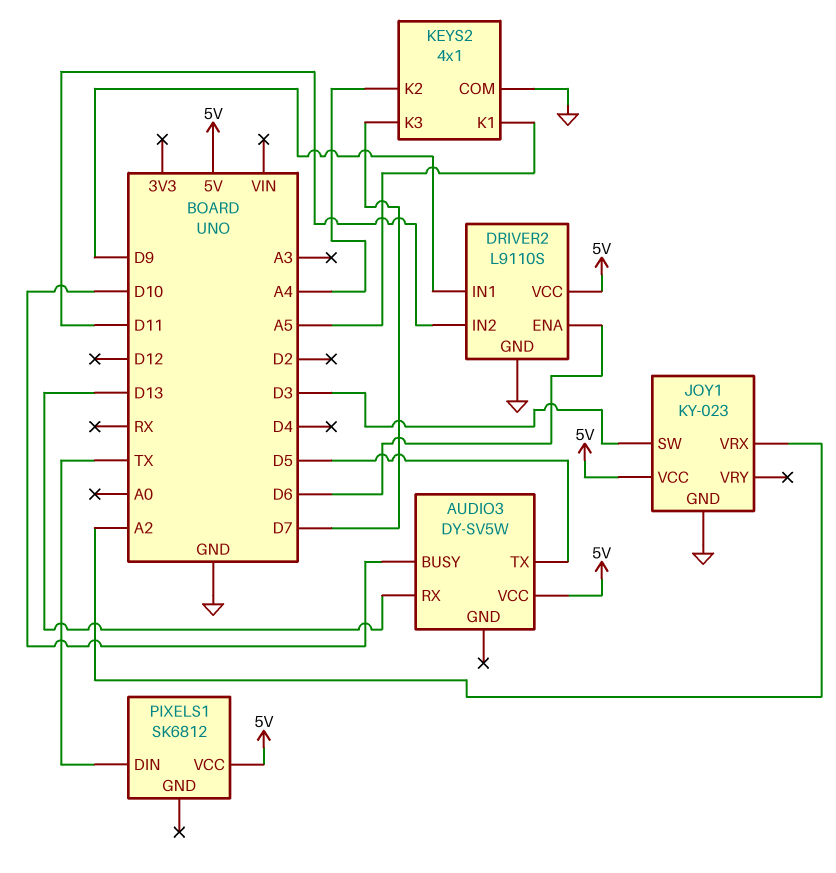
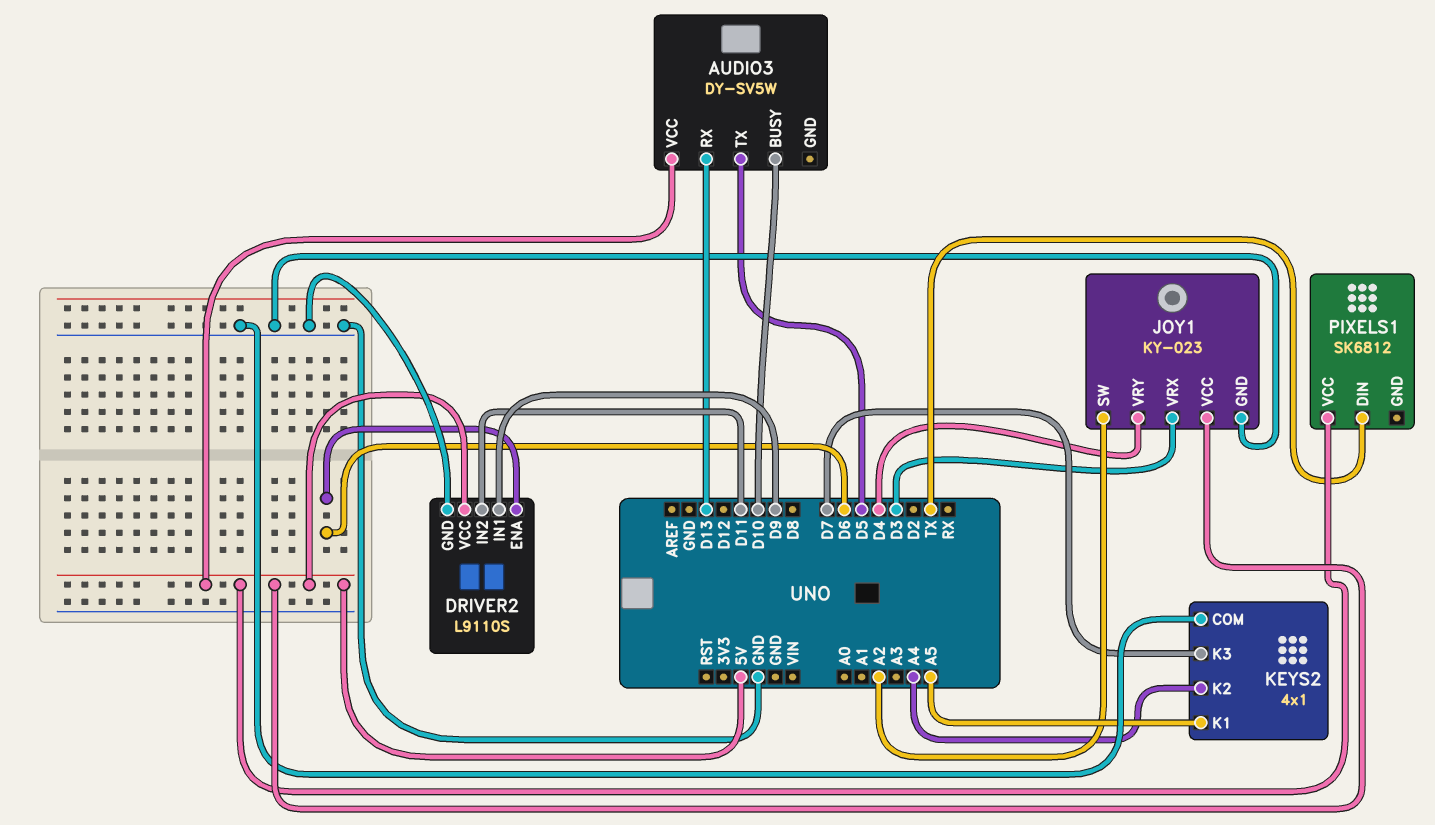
JOY1 pin SW: D3 -> A2
JOY1 pin VRX: A2 -> D3
JOY1 pin VRY: none -> D4

